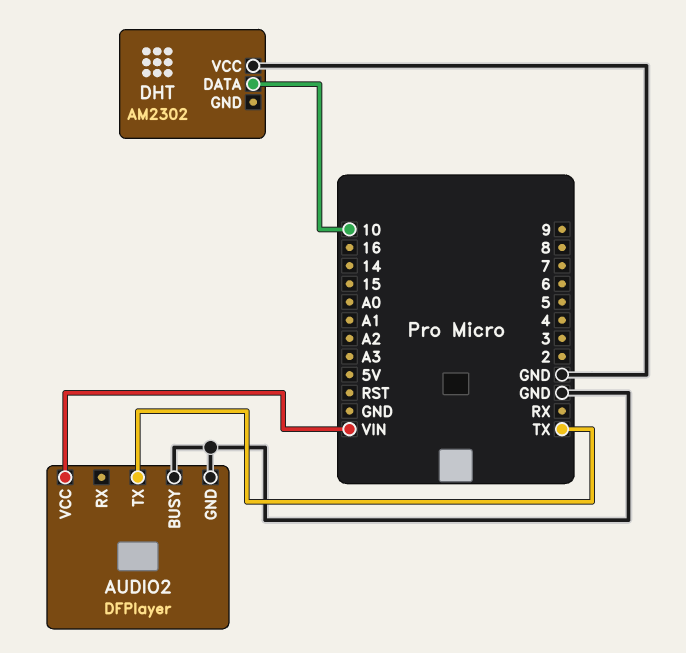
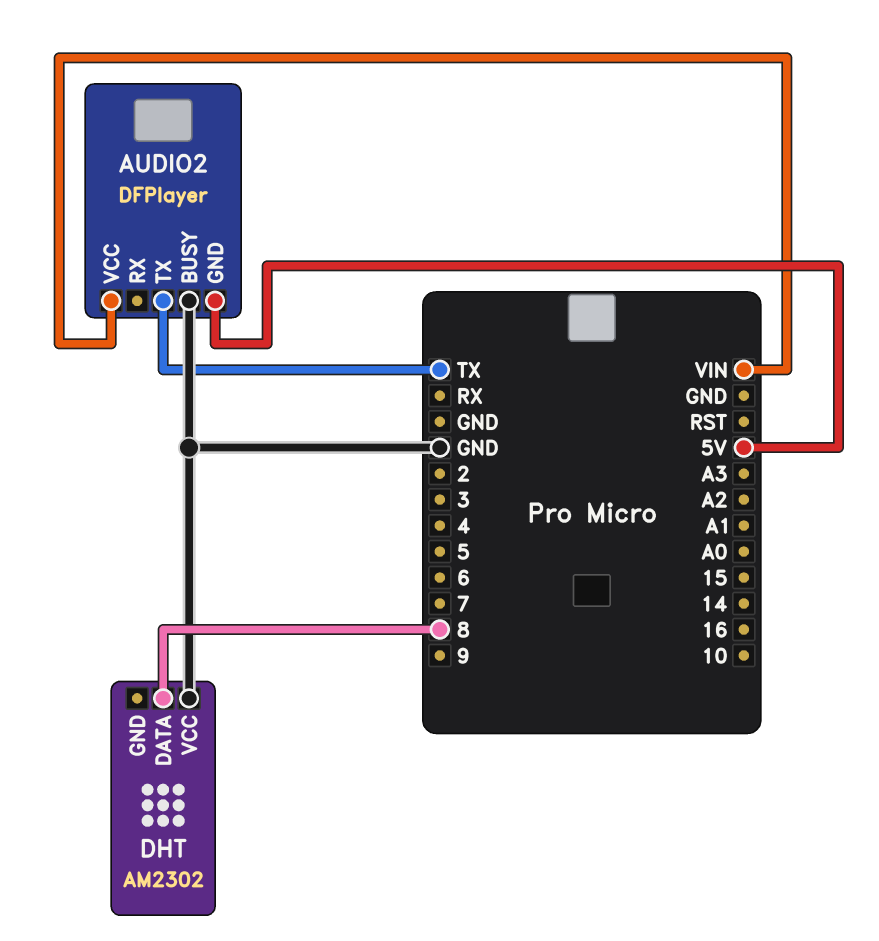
AUDIO2 pin GND: GND -> 5V
DHT pin DATA: 10 -> 8

